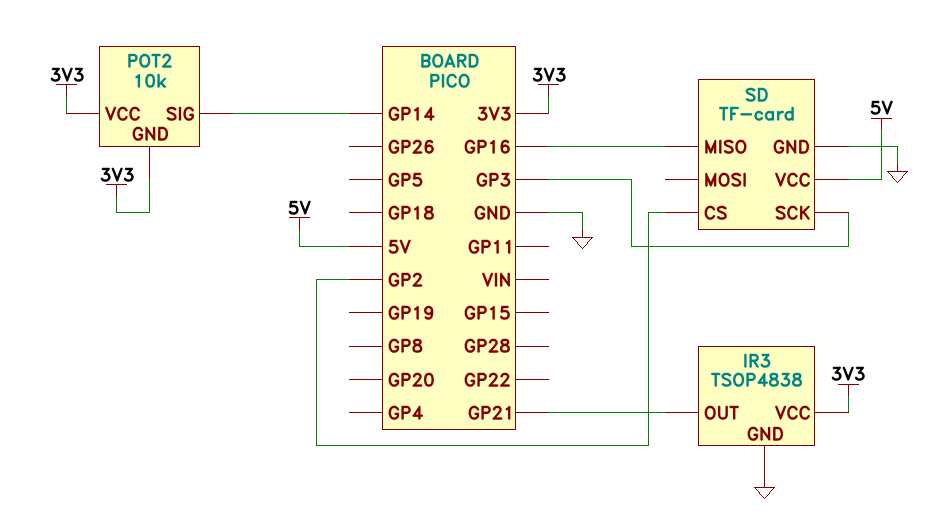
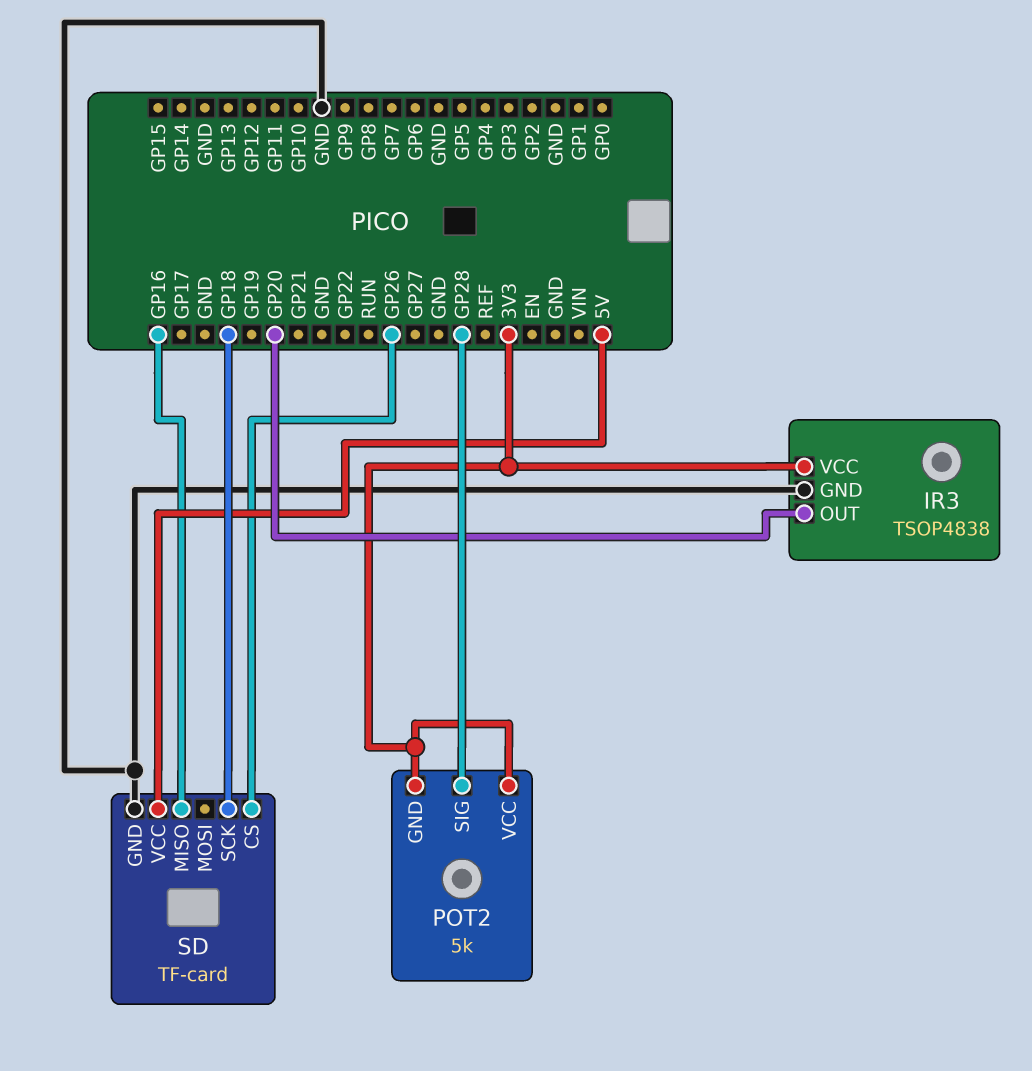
IR3 pin OUT: GP21 -> GP20
POT2: 10k -> 5k
POT2 pin SIG: GP14 -> GP28
SD pin CS: GP2 -> GP26
SD pin SCK: GP3 -> GP18

